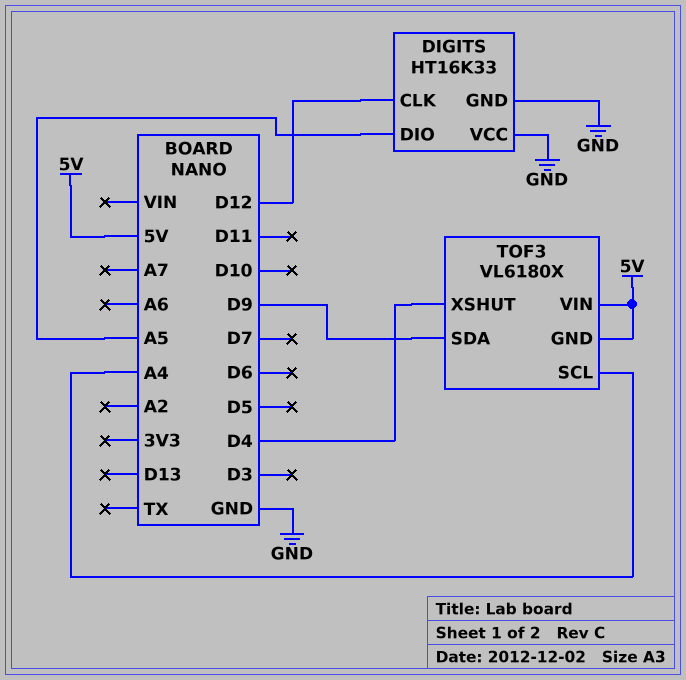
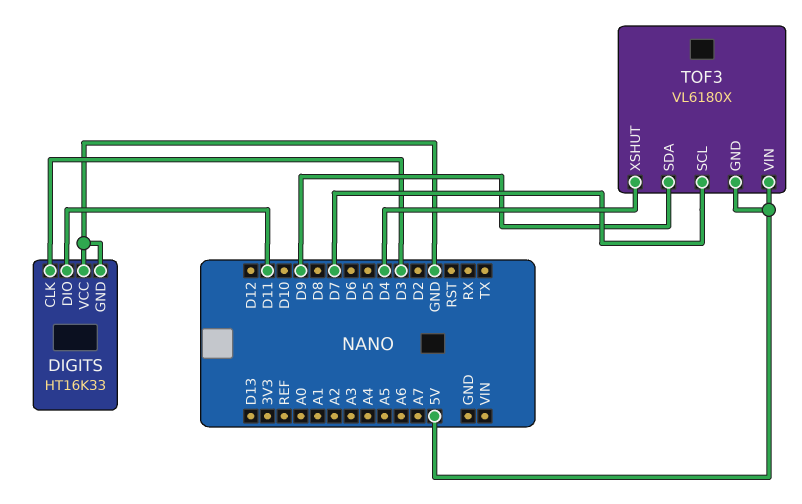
DIGITS pin CLK: D12 -> D3
DIGITS pin DIO: A5 -> D11
TOF3 pin SCL: A4 -> D7

